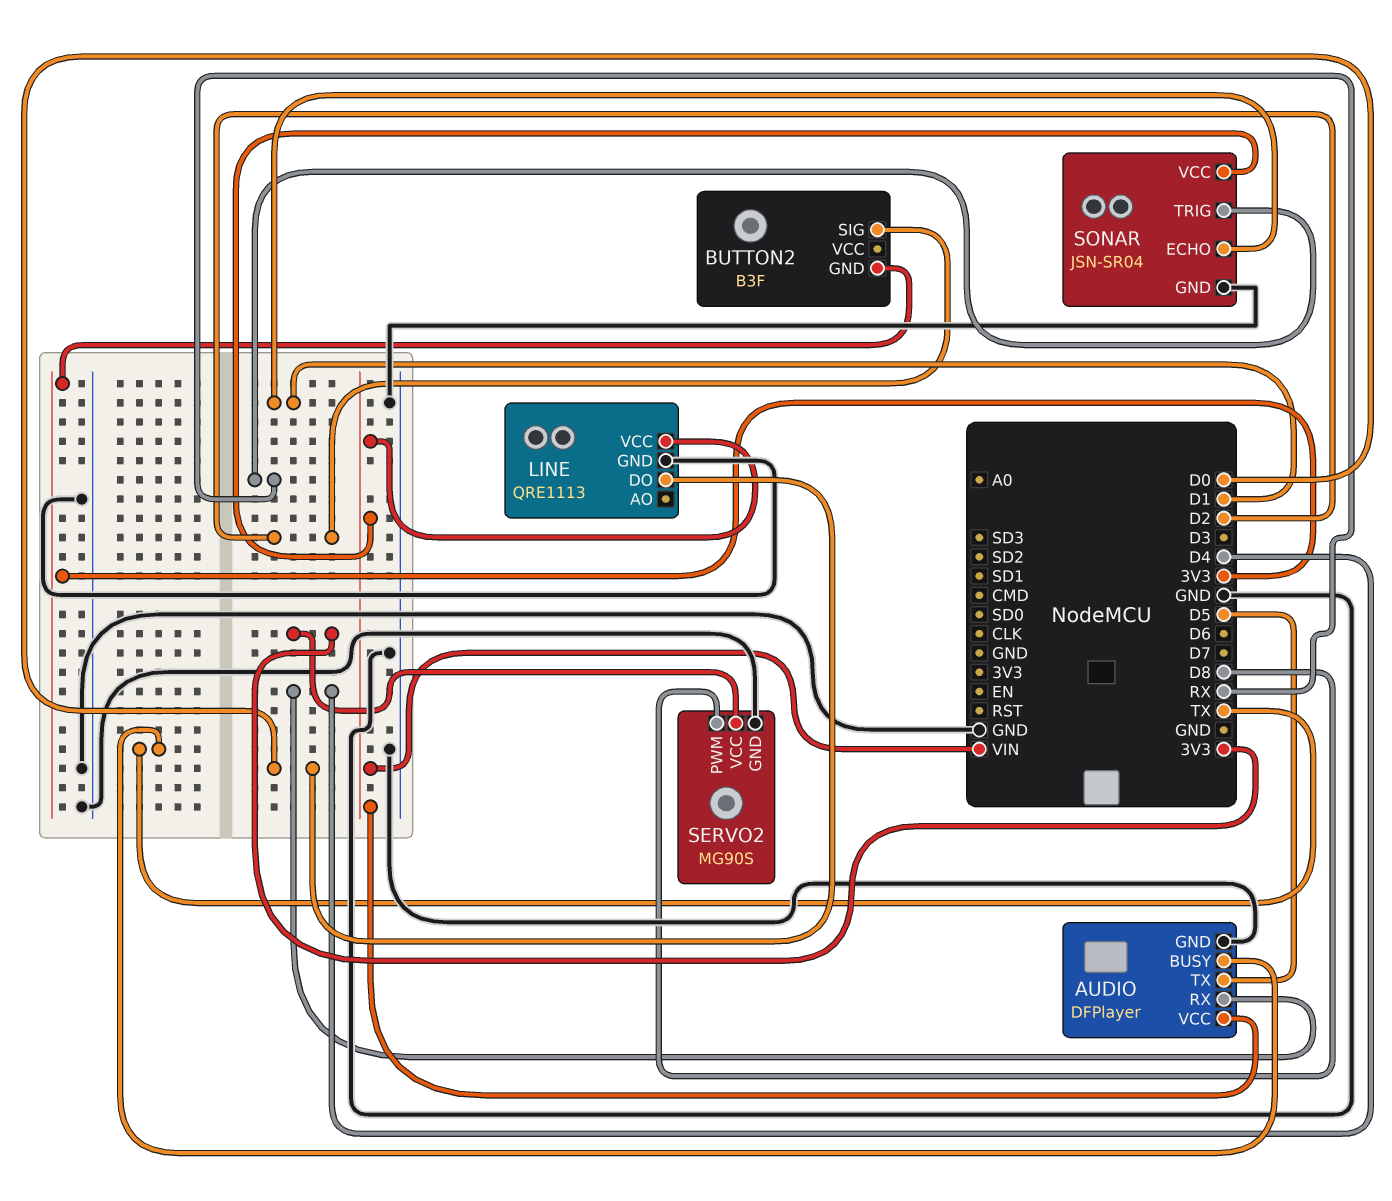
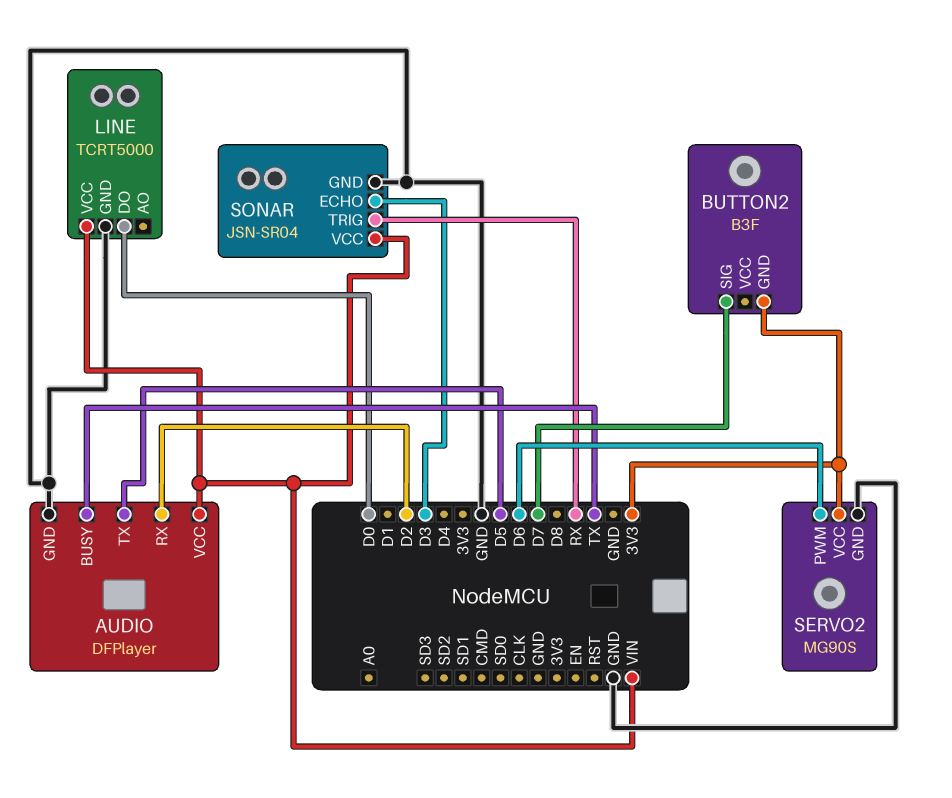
AUDIO pin RX: D4 -> D2
BUTTON2 pin SIG: D2 -> D7
LINE: QRE1113 -> TCRT5000
SERVO2 pin PWM: D8 -> D6
SONAR pin ECHO: D1 -> D3

